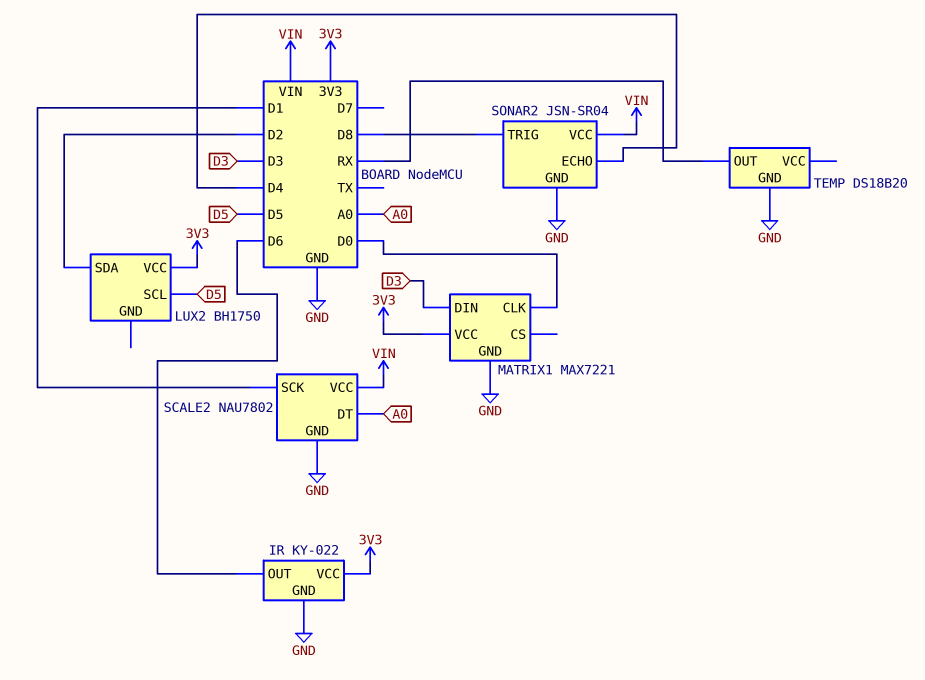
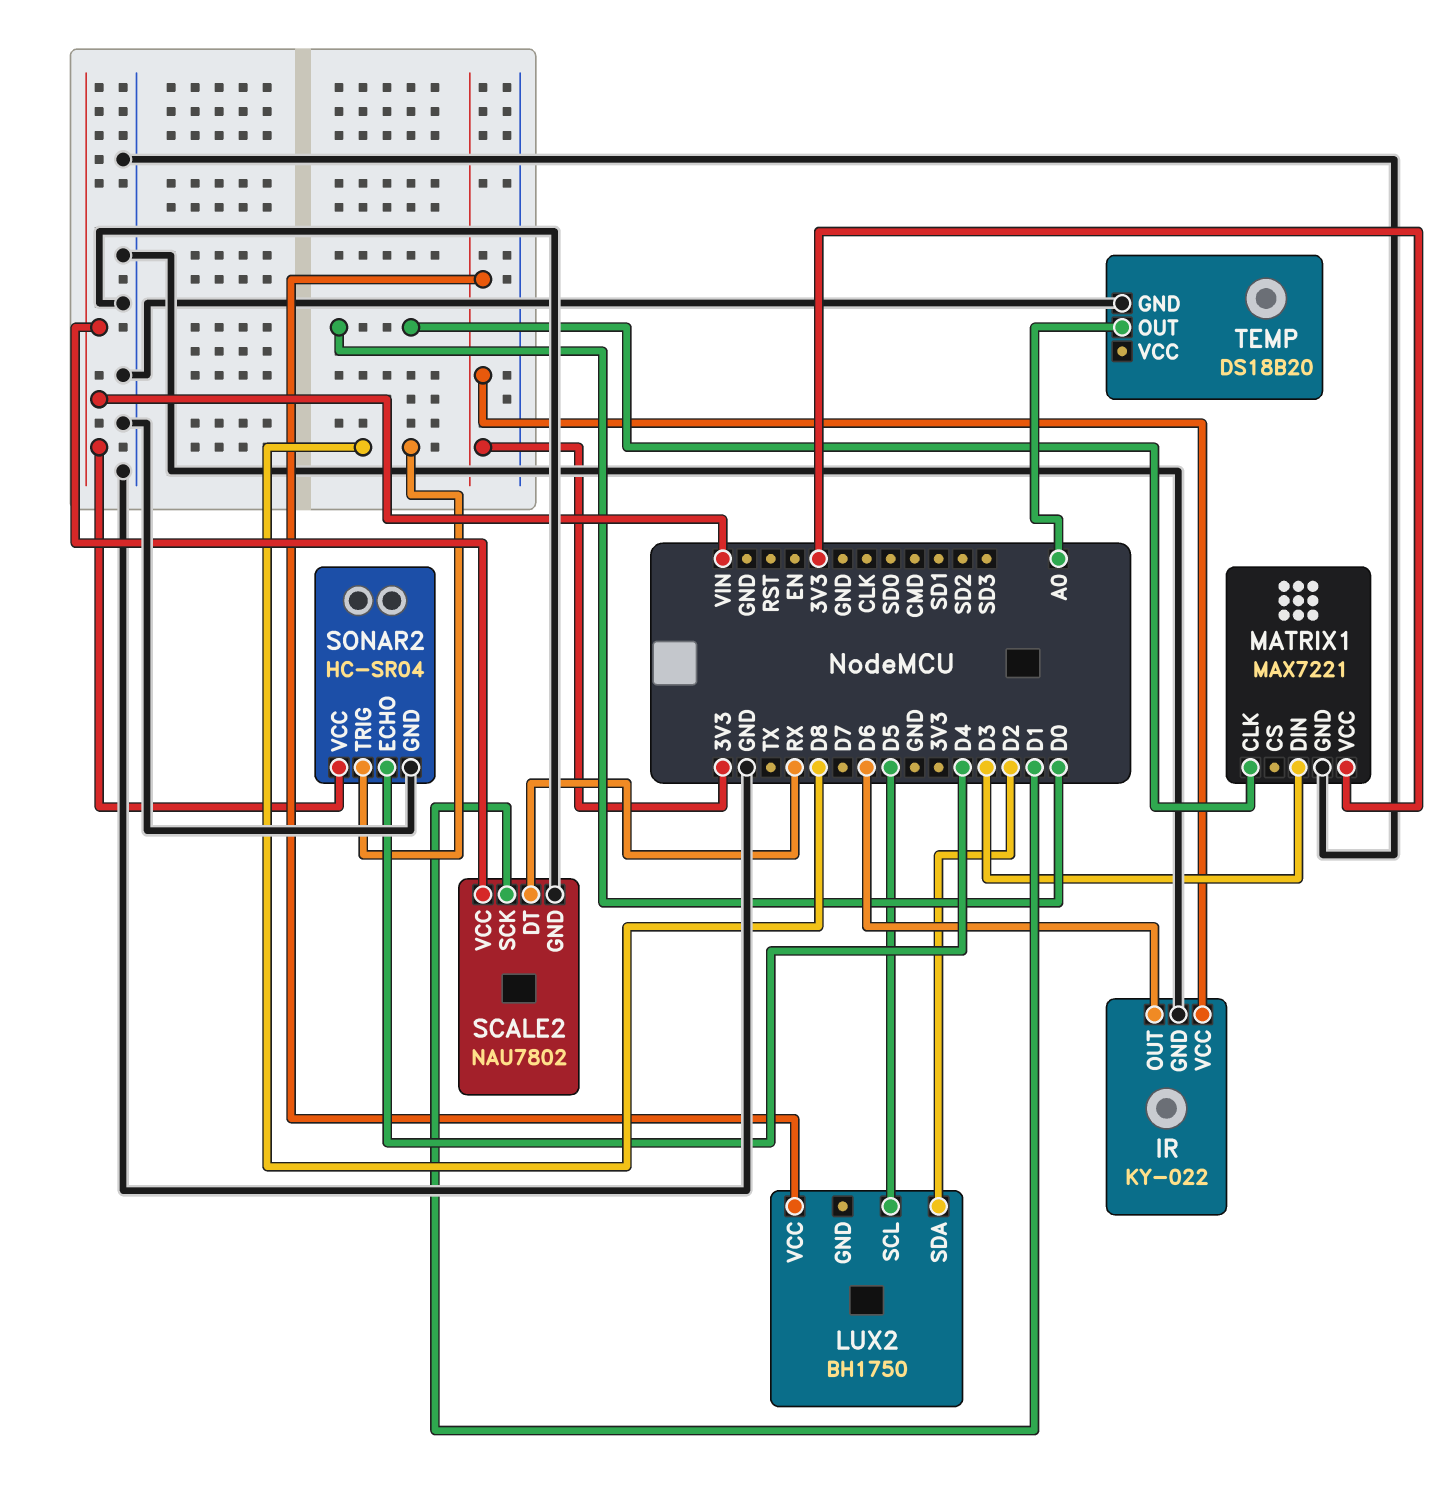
SCALE2 pin DT: A0 -> RX
SONAR2: JSN-SR04 -> HC-SR04
TEMP pin OUT: RX -> A0

